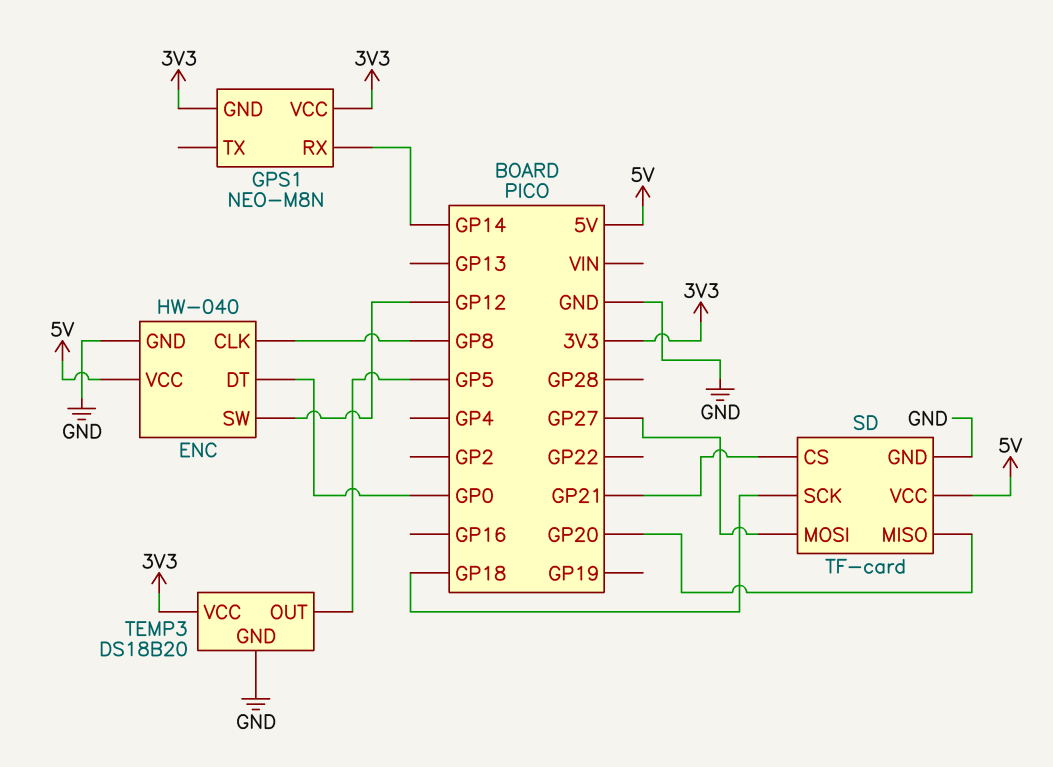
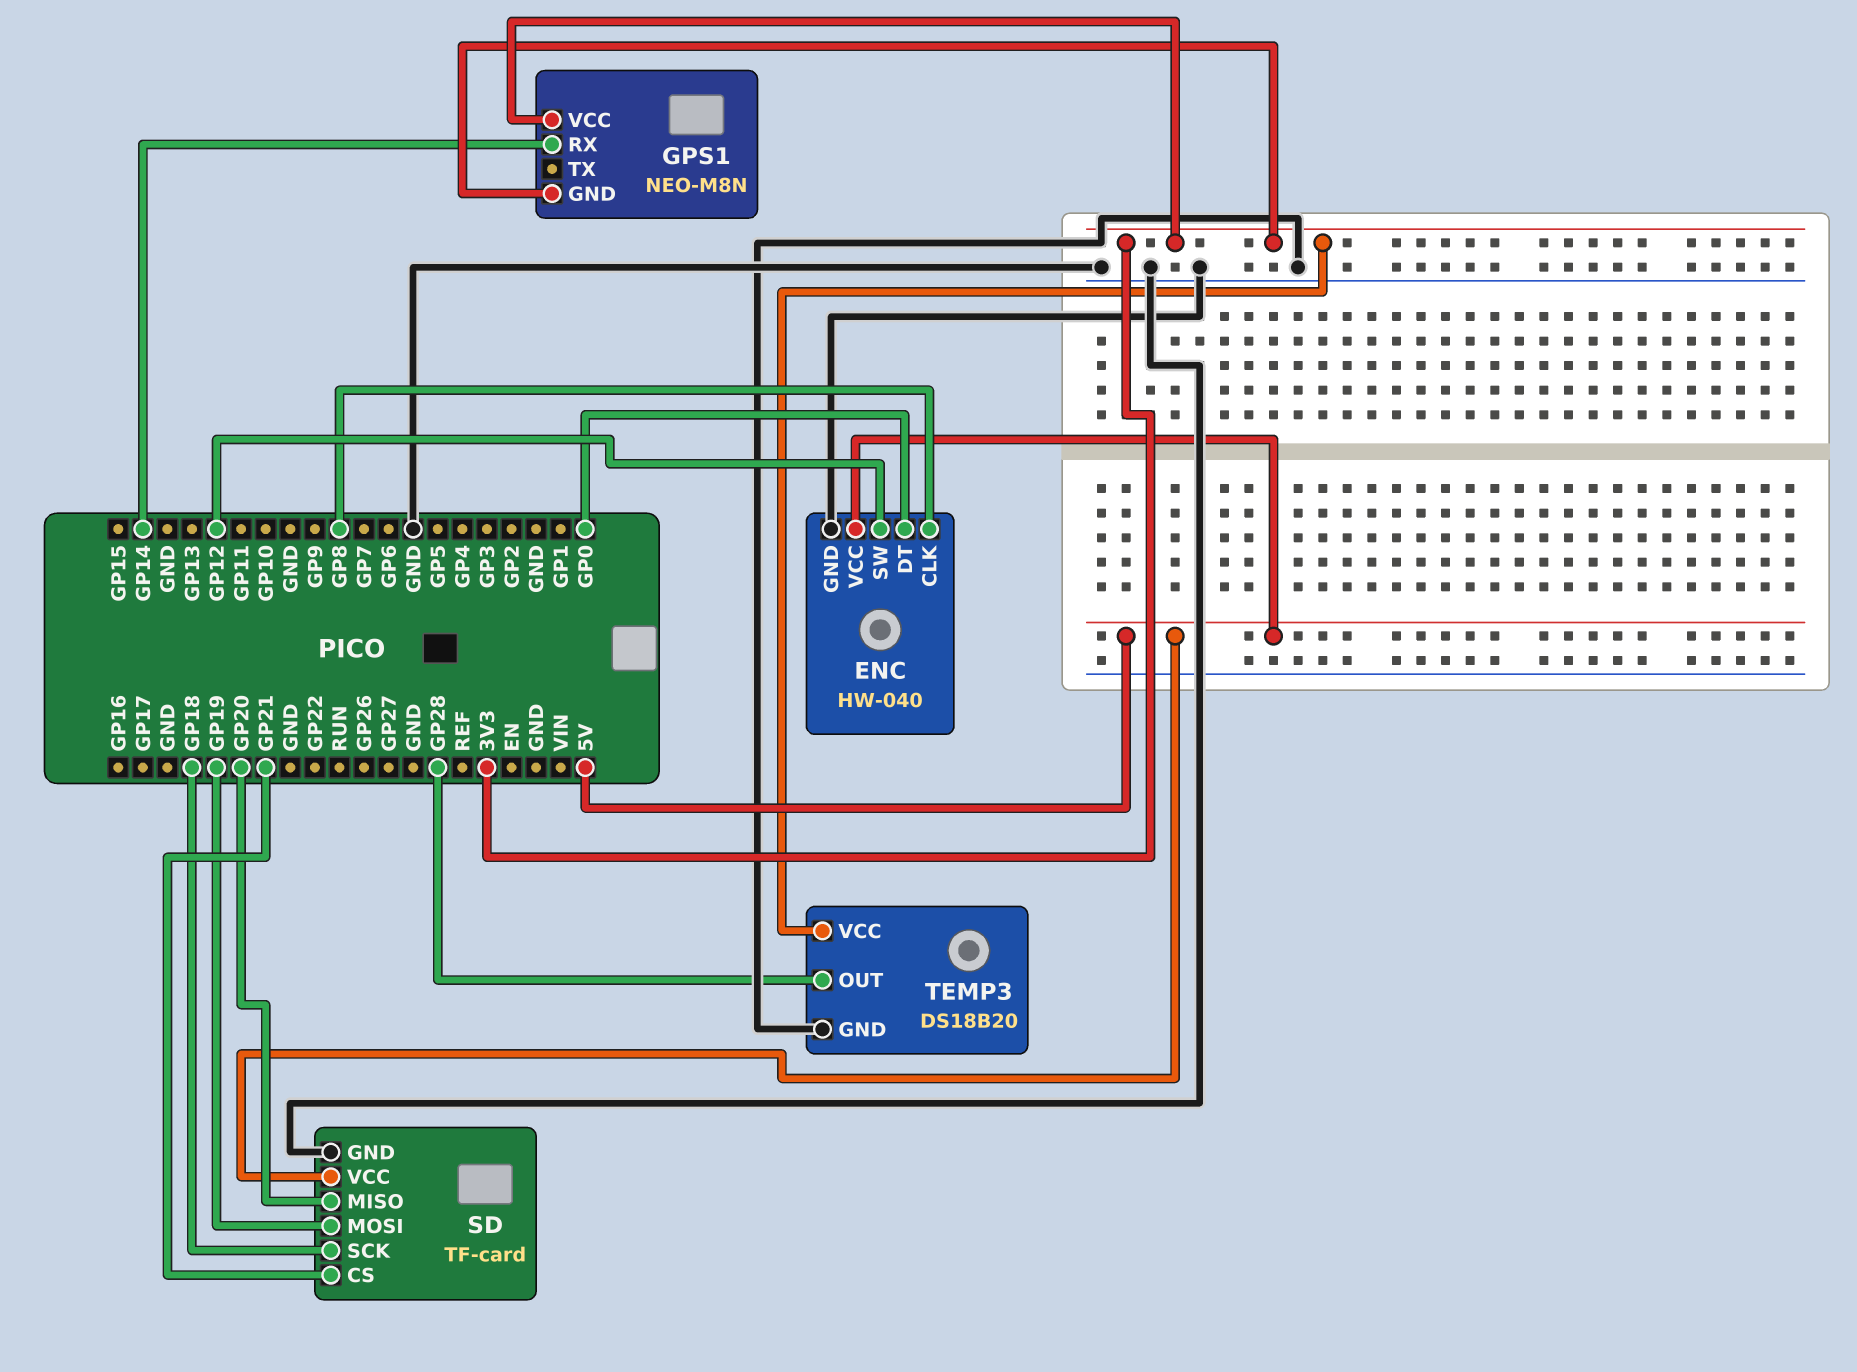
SD pin MOSI: GP27 -> GP19
TEMP3 pin OUT: GP5 -> GP28

